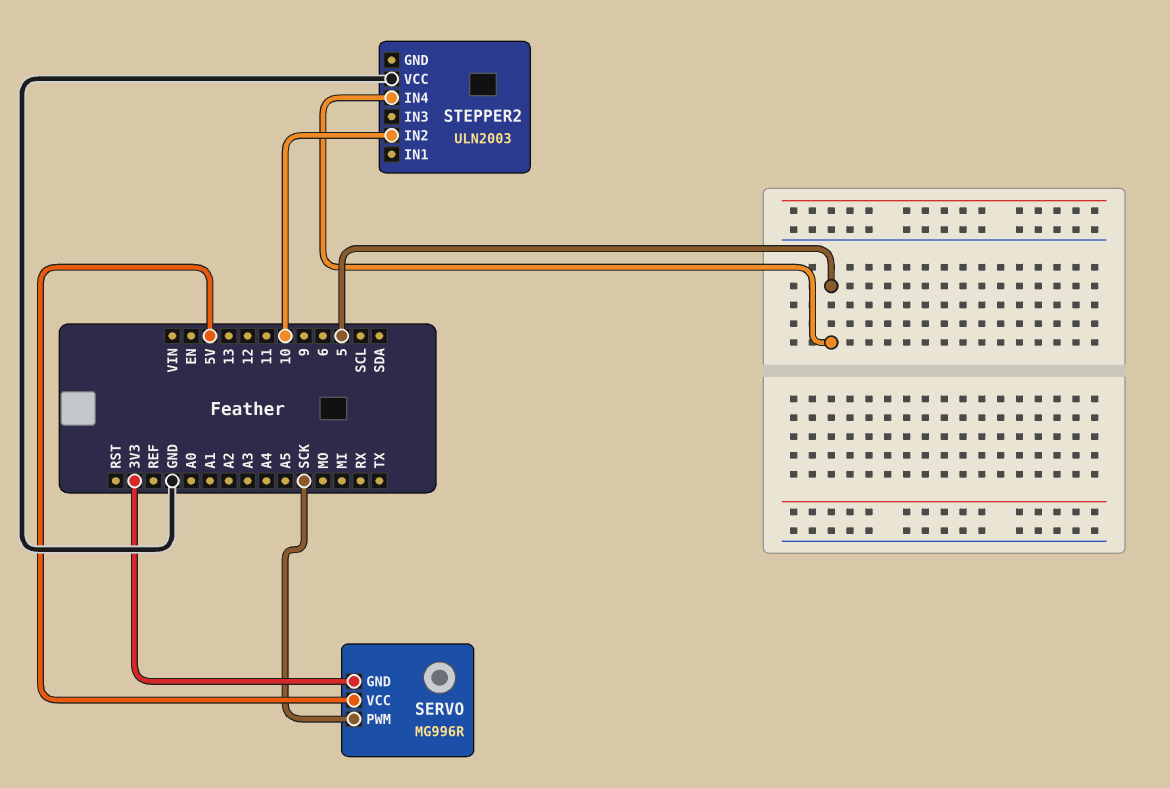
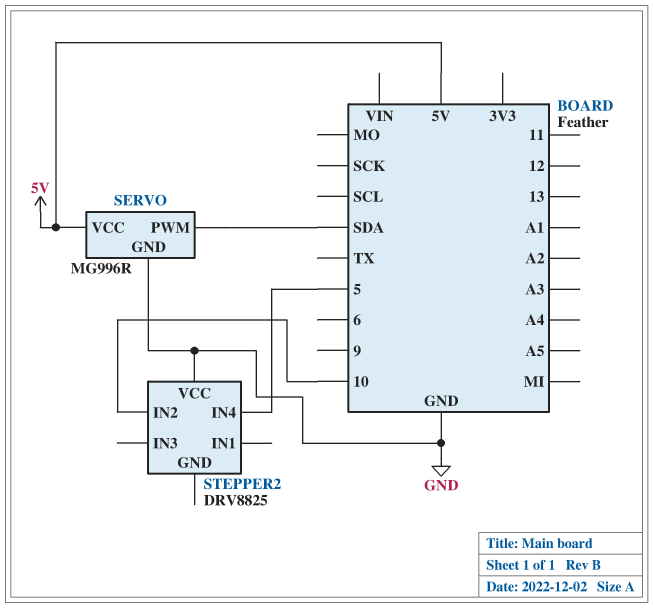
SERVO pin GND: 3V3 -> GND
SERVO pin PWM: SCK -> SDA
STEPPER2: ULN2003 -> DRV8825

